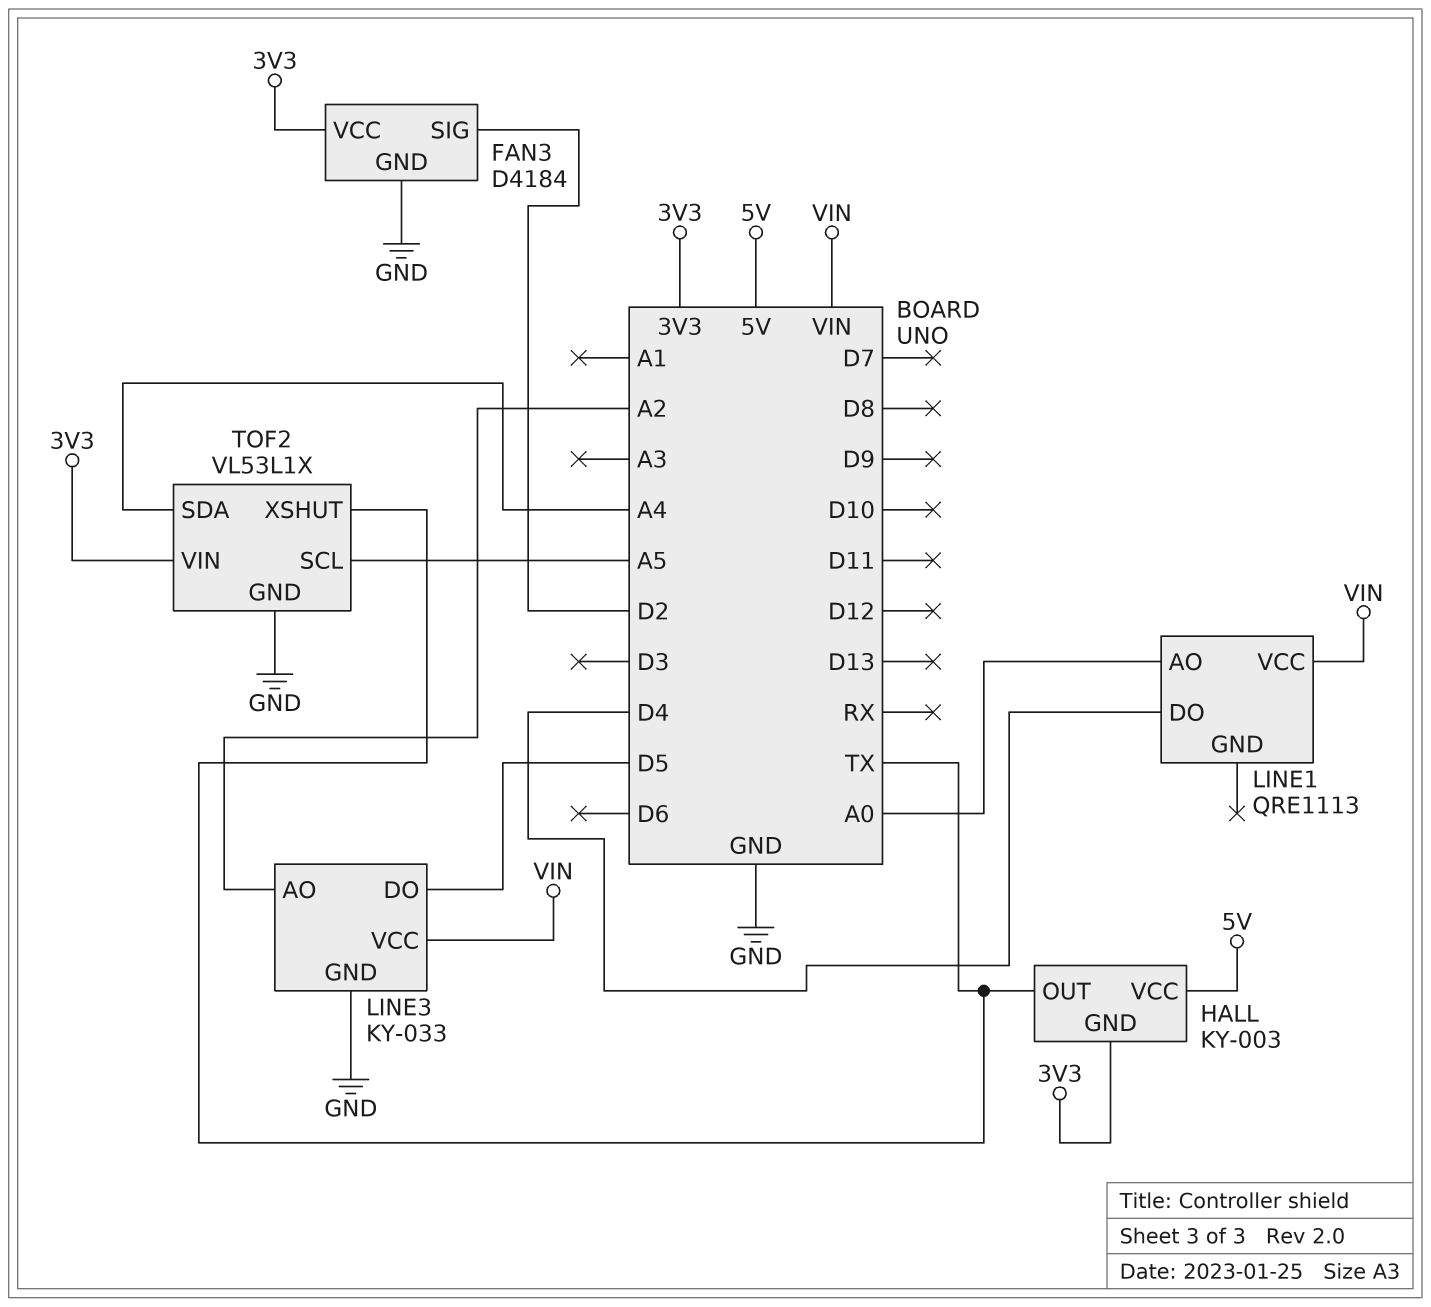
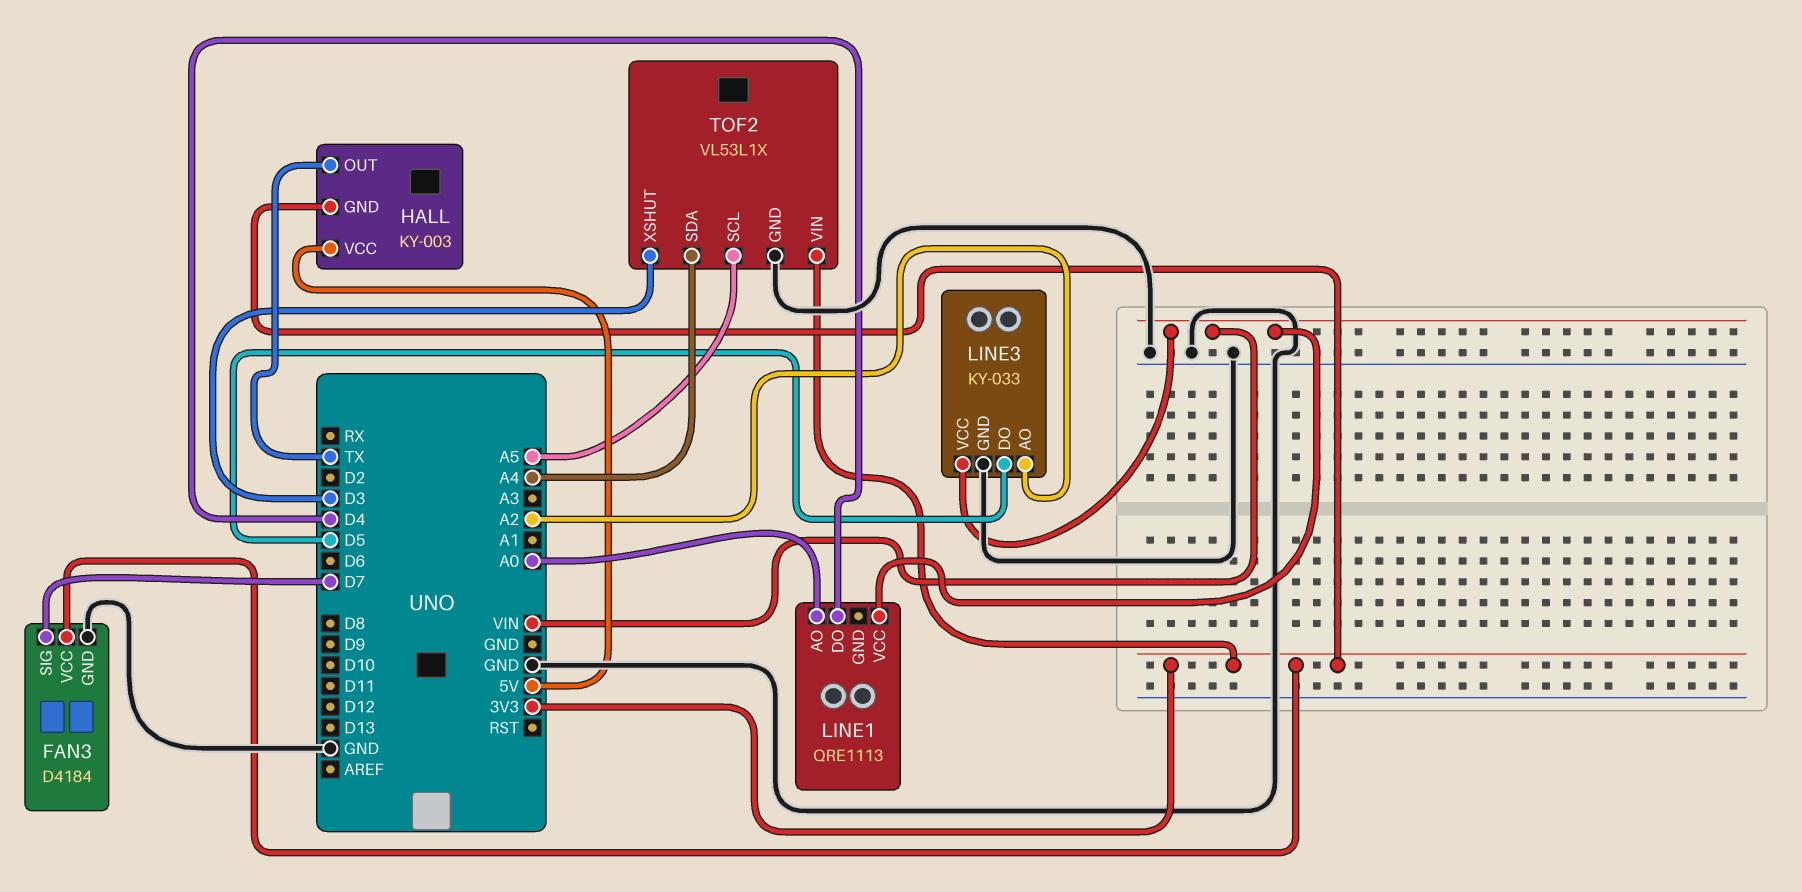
FAN3 pin SIG: D2 -> D7
TOF2 pin XSHUT: TX -> D3

